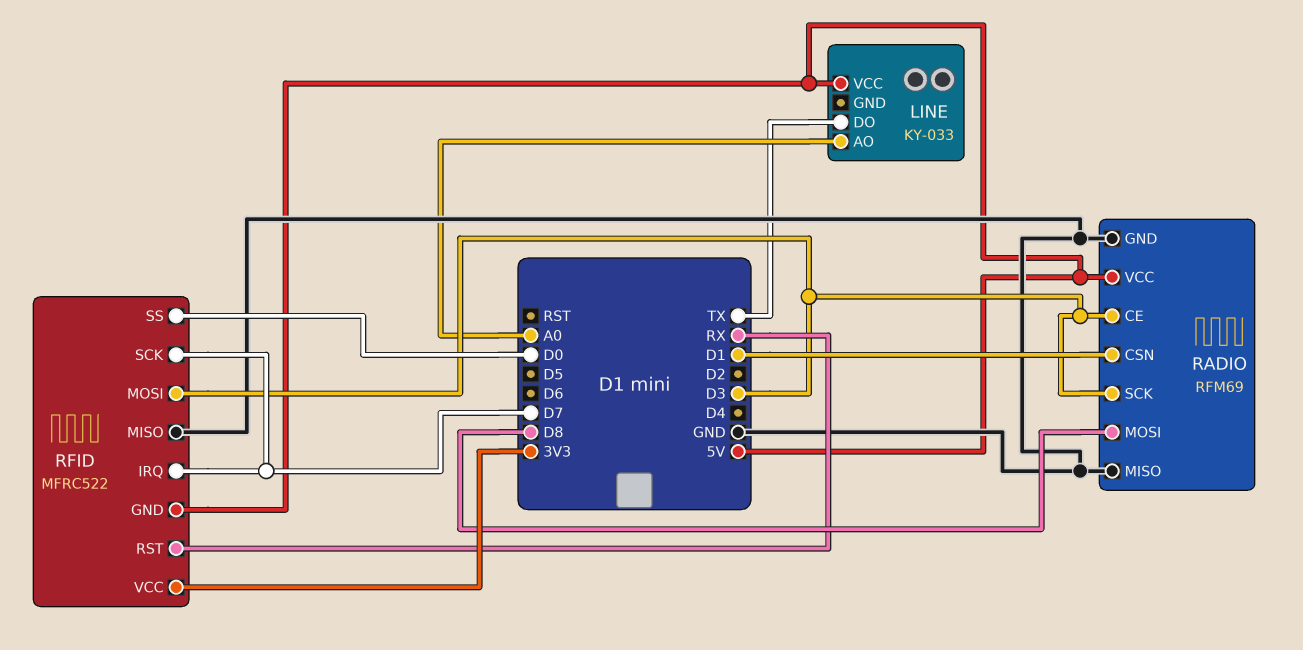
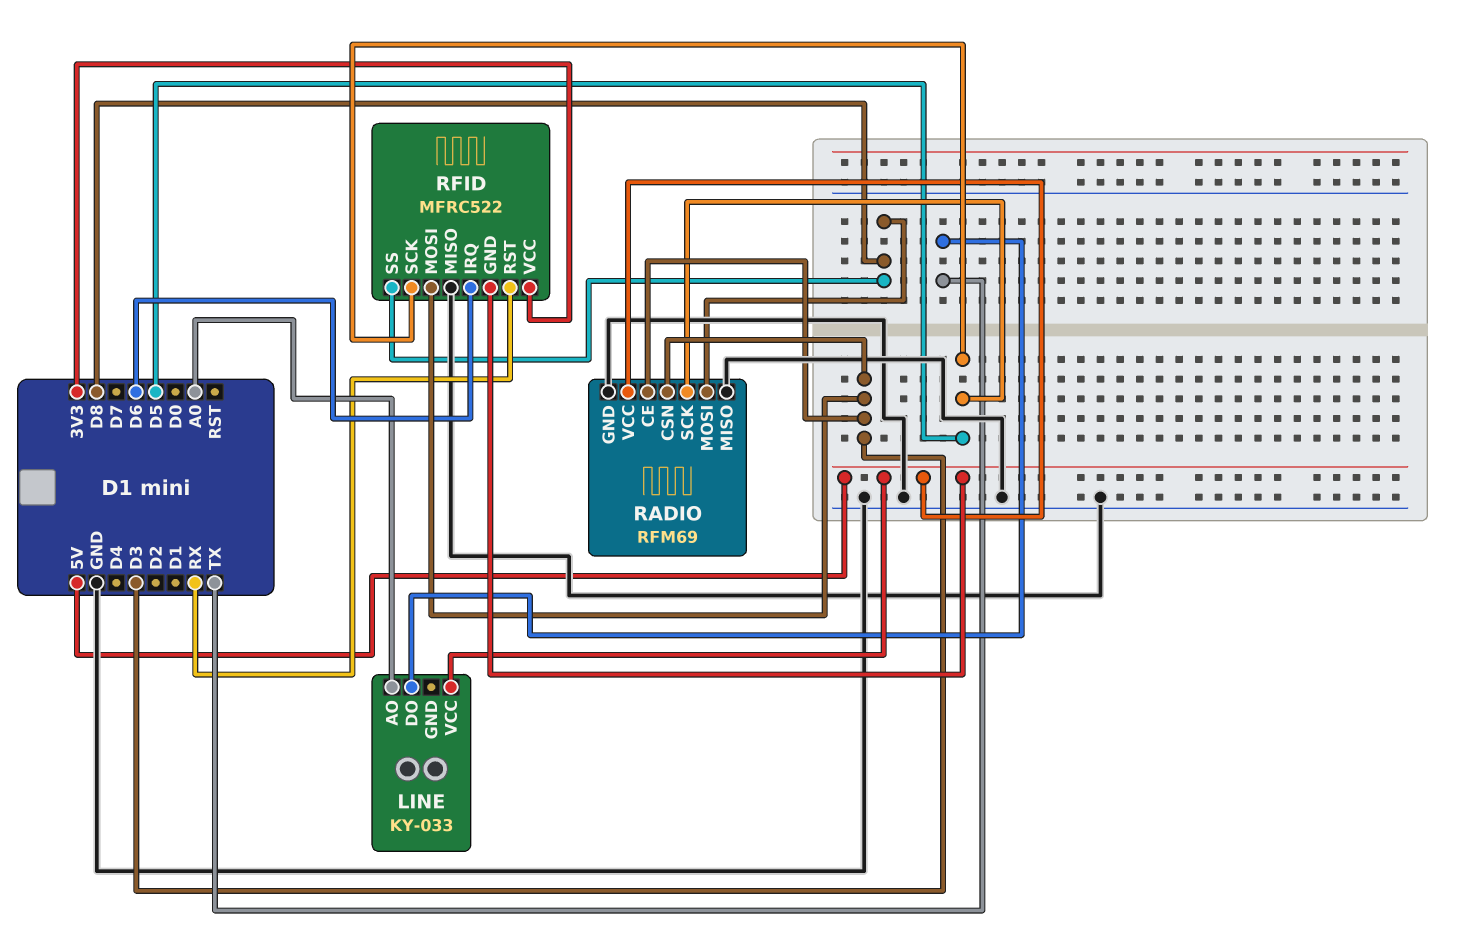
RADIO pin CSN: D1 -> D3
RADIO pin SCK: D3 -> D5
RFID pin IRQ: D7 -> D6
RFID pin SCK: D7 -> D5
RFID pin SS: D0 -> D8

